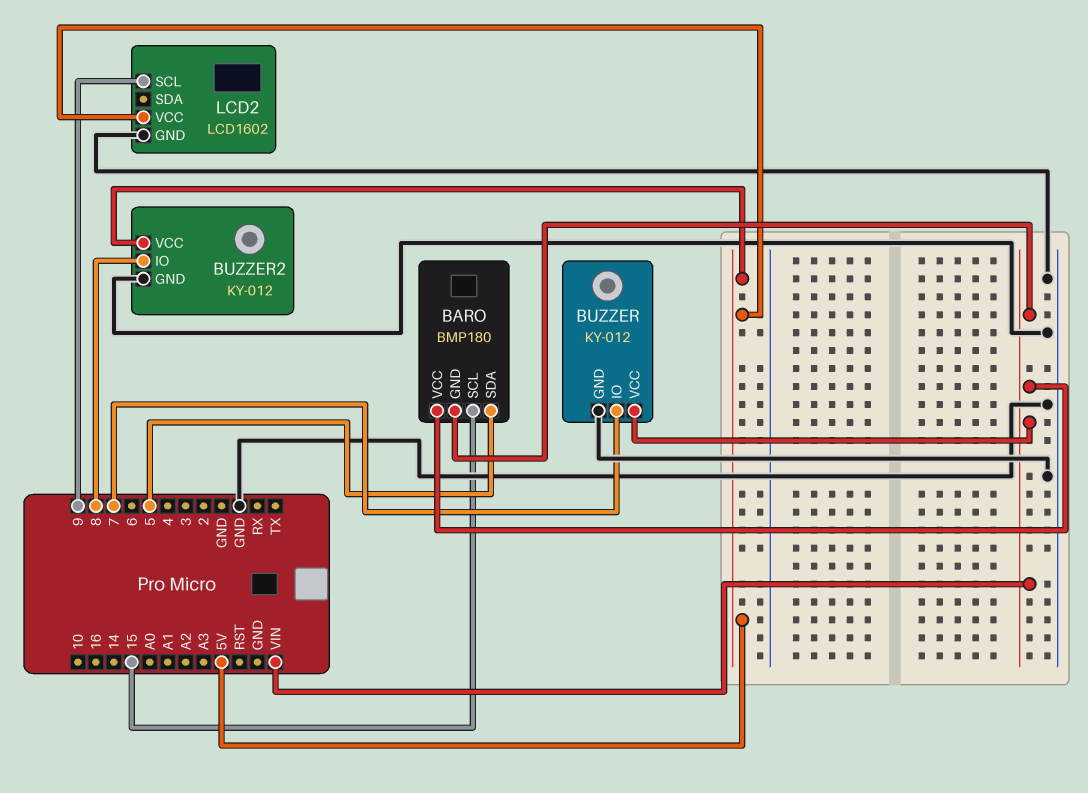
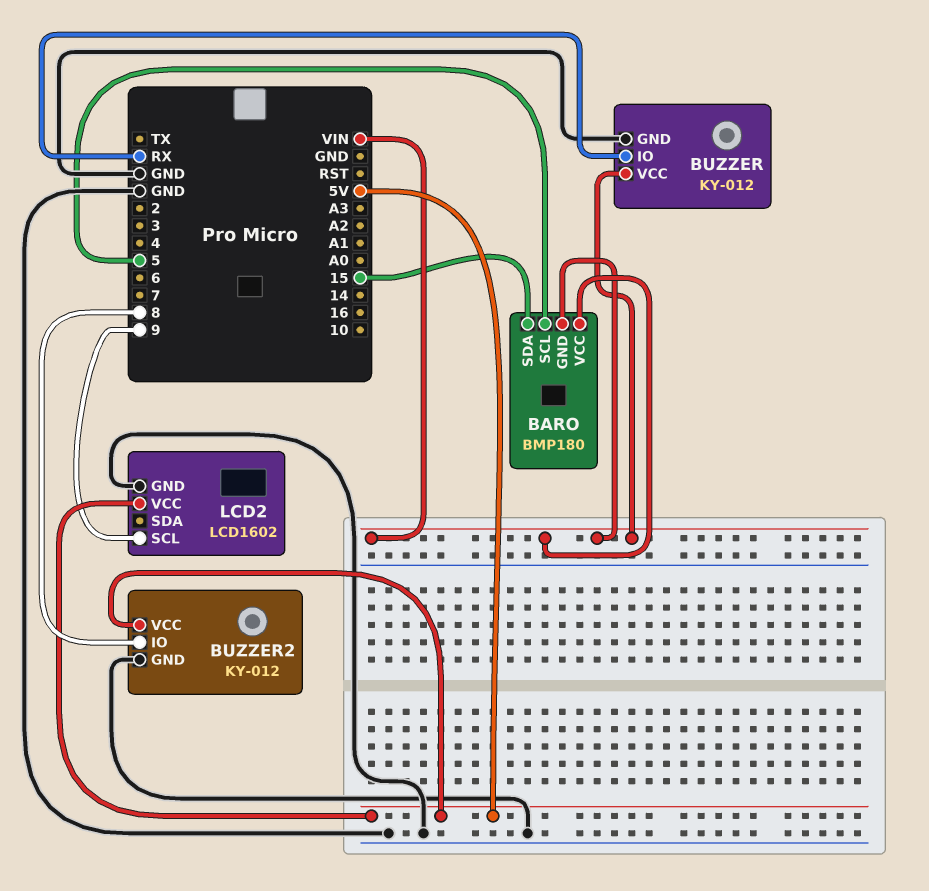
BARO pin SCL: 15 -> 5
BARO pin SDA: 5 -> 15
BUZZER pin IO: 7 -> RX

